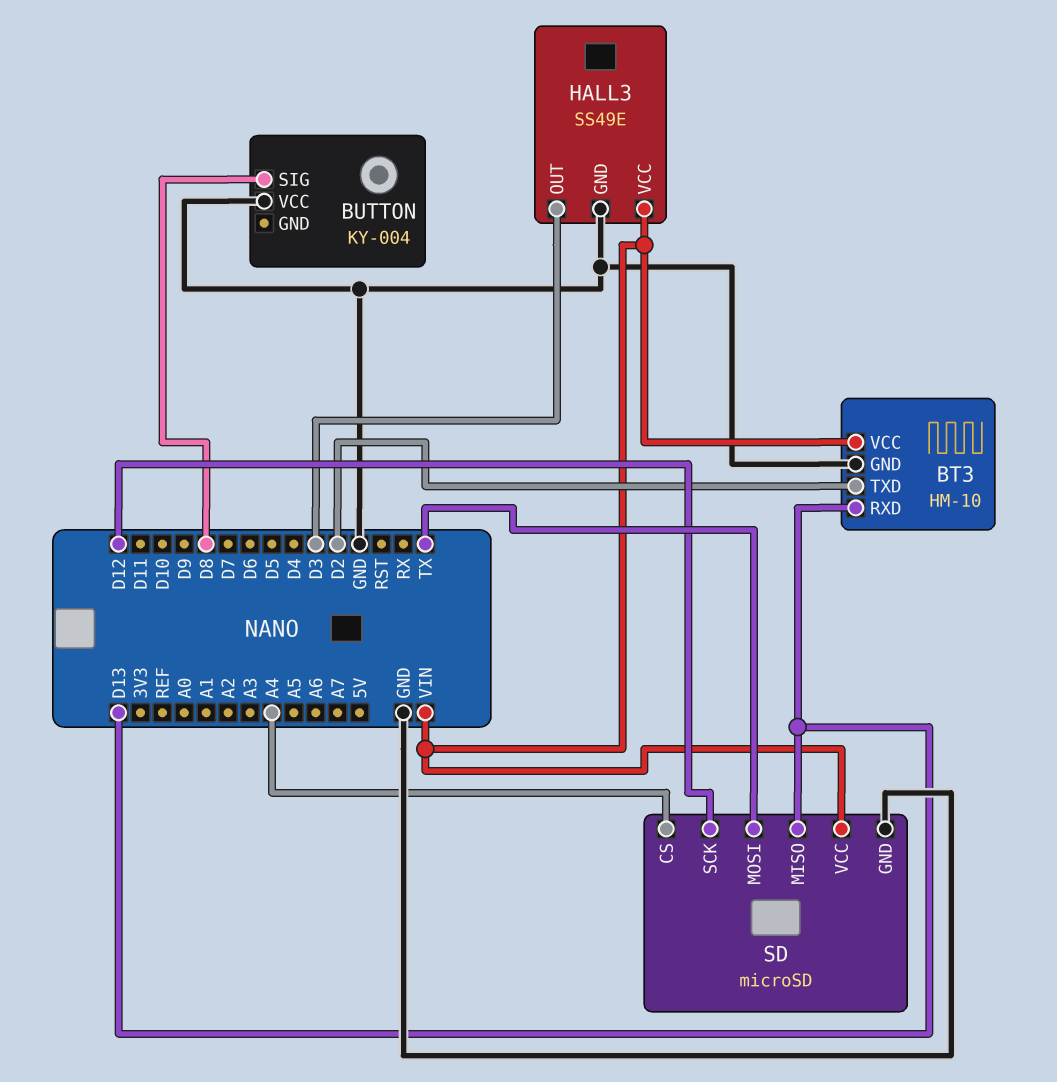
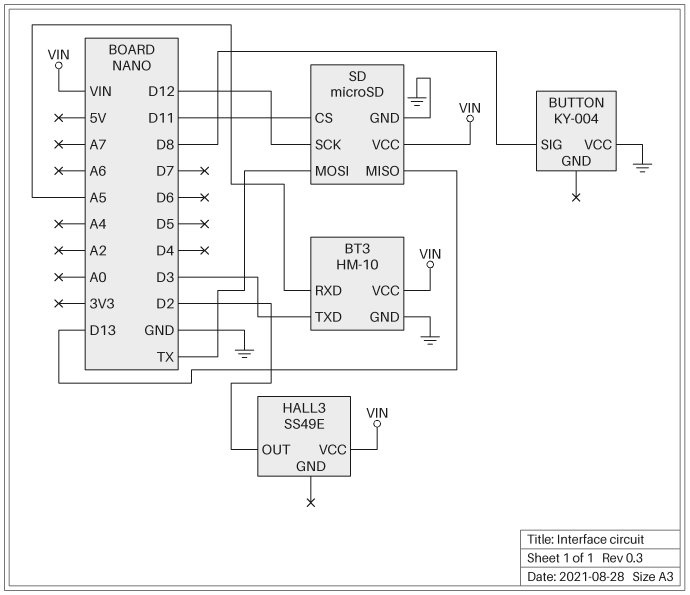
BT3 pin RXD: D13 -> A5
BT3 pin TXD: D2 -> D3
HALL3 pin GND: GND -> none
HALL3 pin OUT: D3 -> D2
SD pin CS: A4 -> D11

